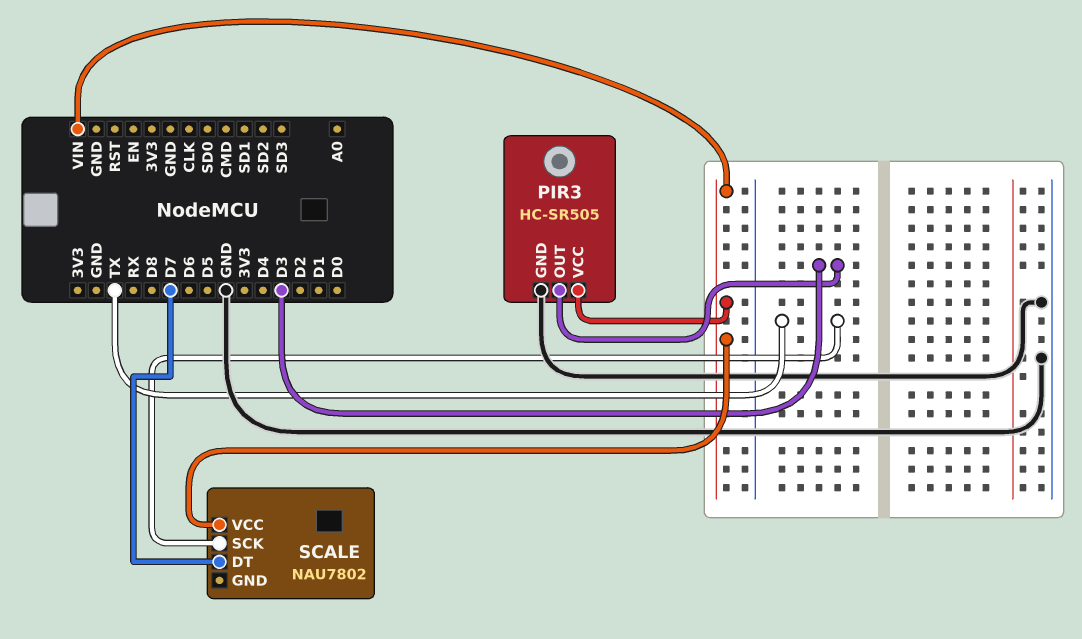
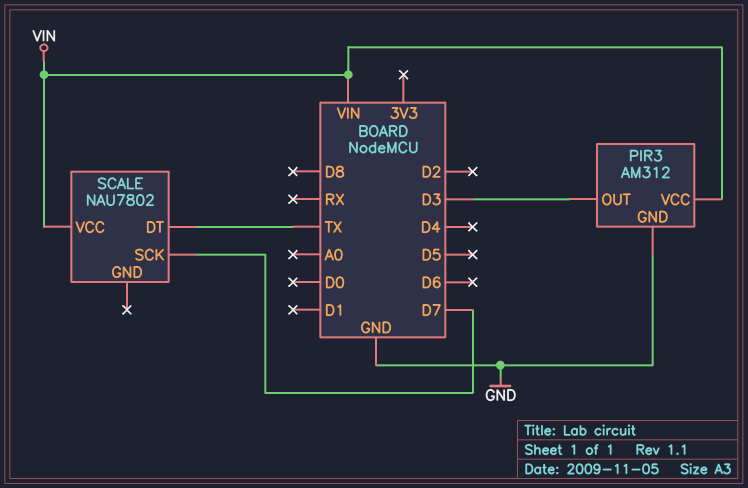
PIR3: HC-SR505 -> AM312
SCALE pin DT: D7 -> TX
SCALE pin SCK: TX -> D7

